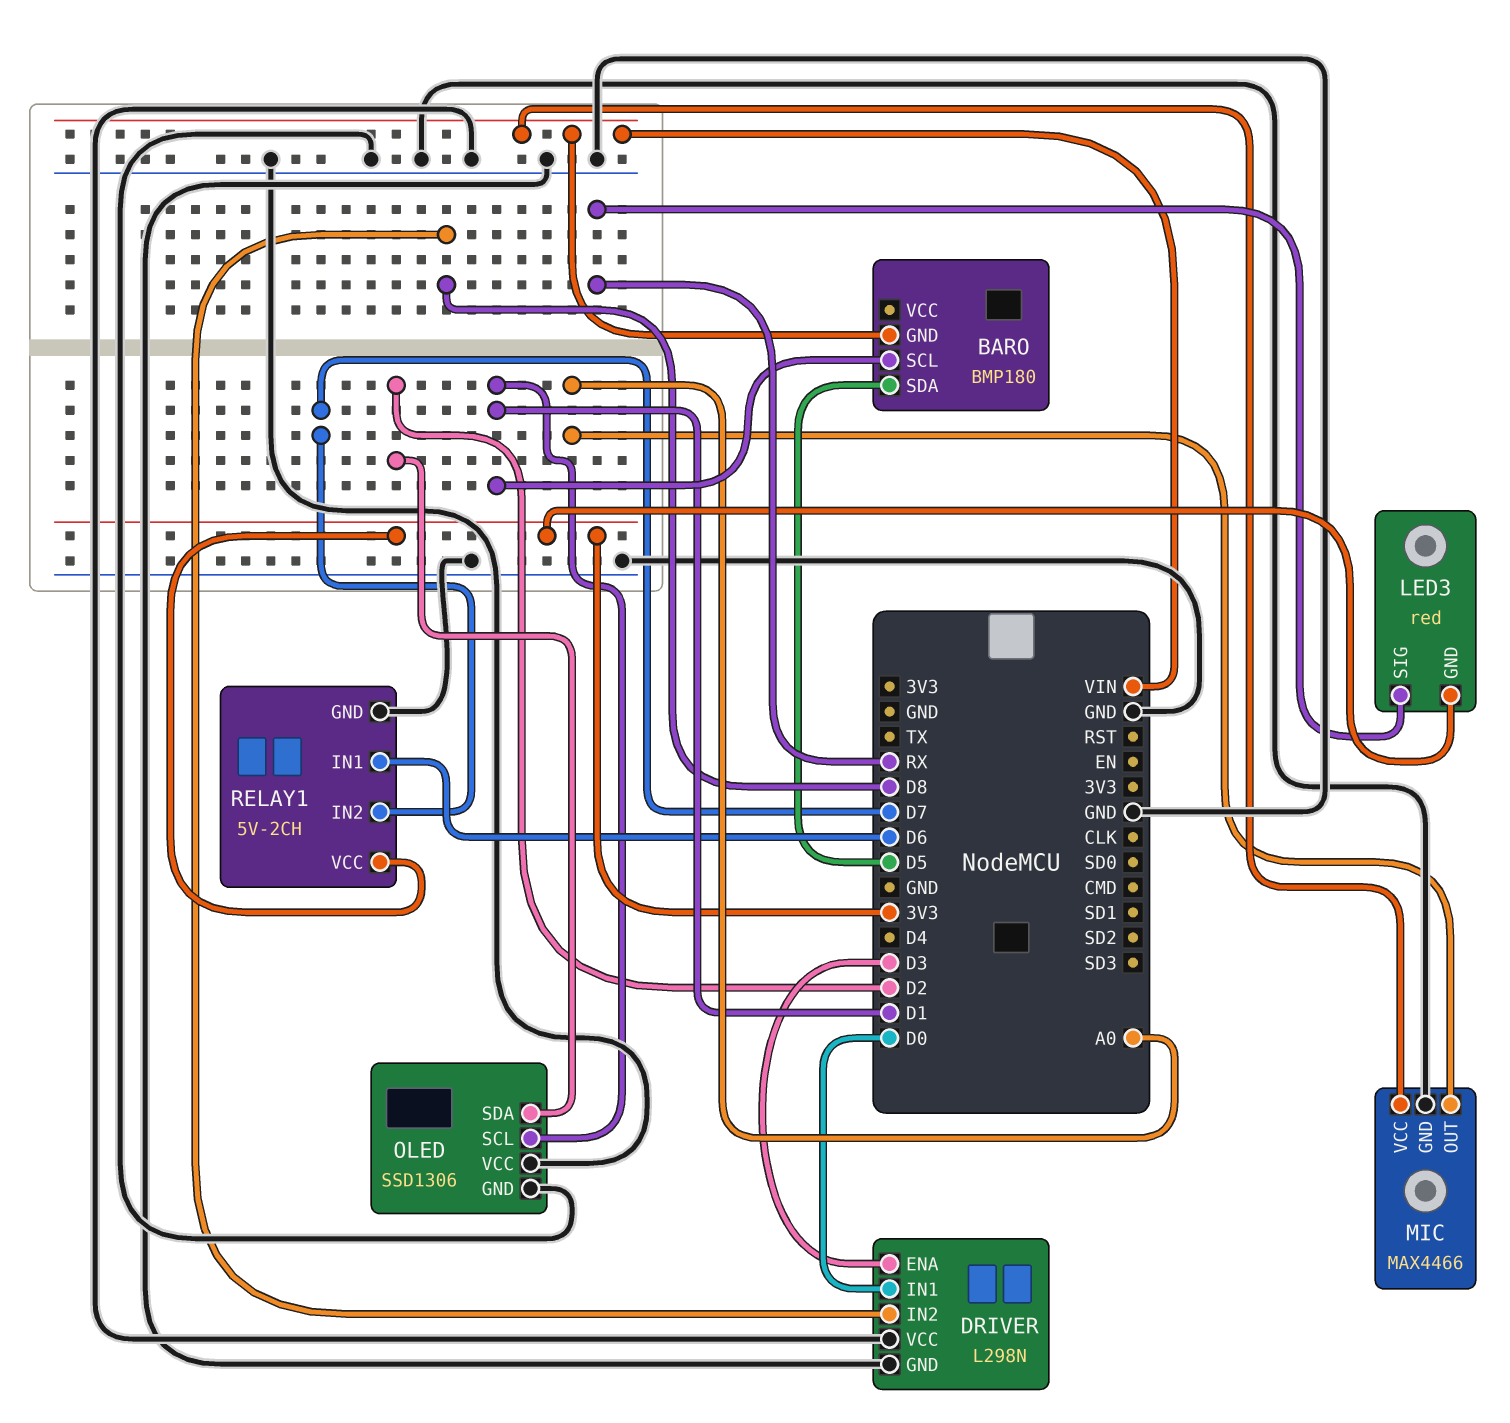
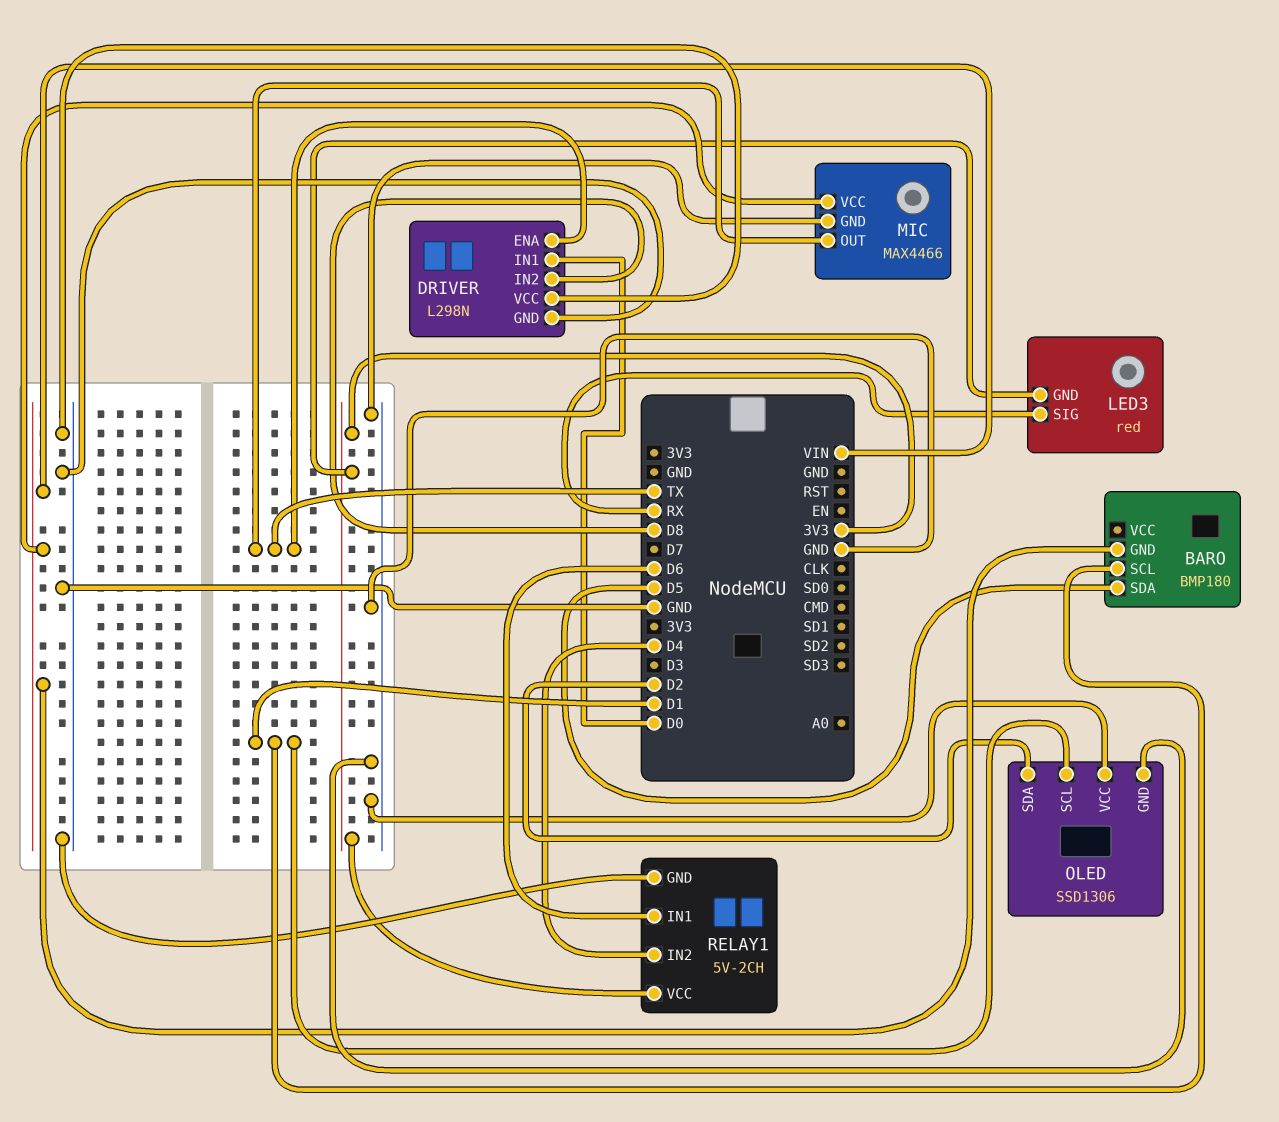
DRIVER pin ENA: D3 -> TX
MIC pin OUT: A0 -> TX
RELAY1 pin IN2: D7 -> D4

